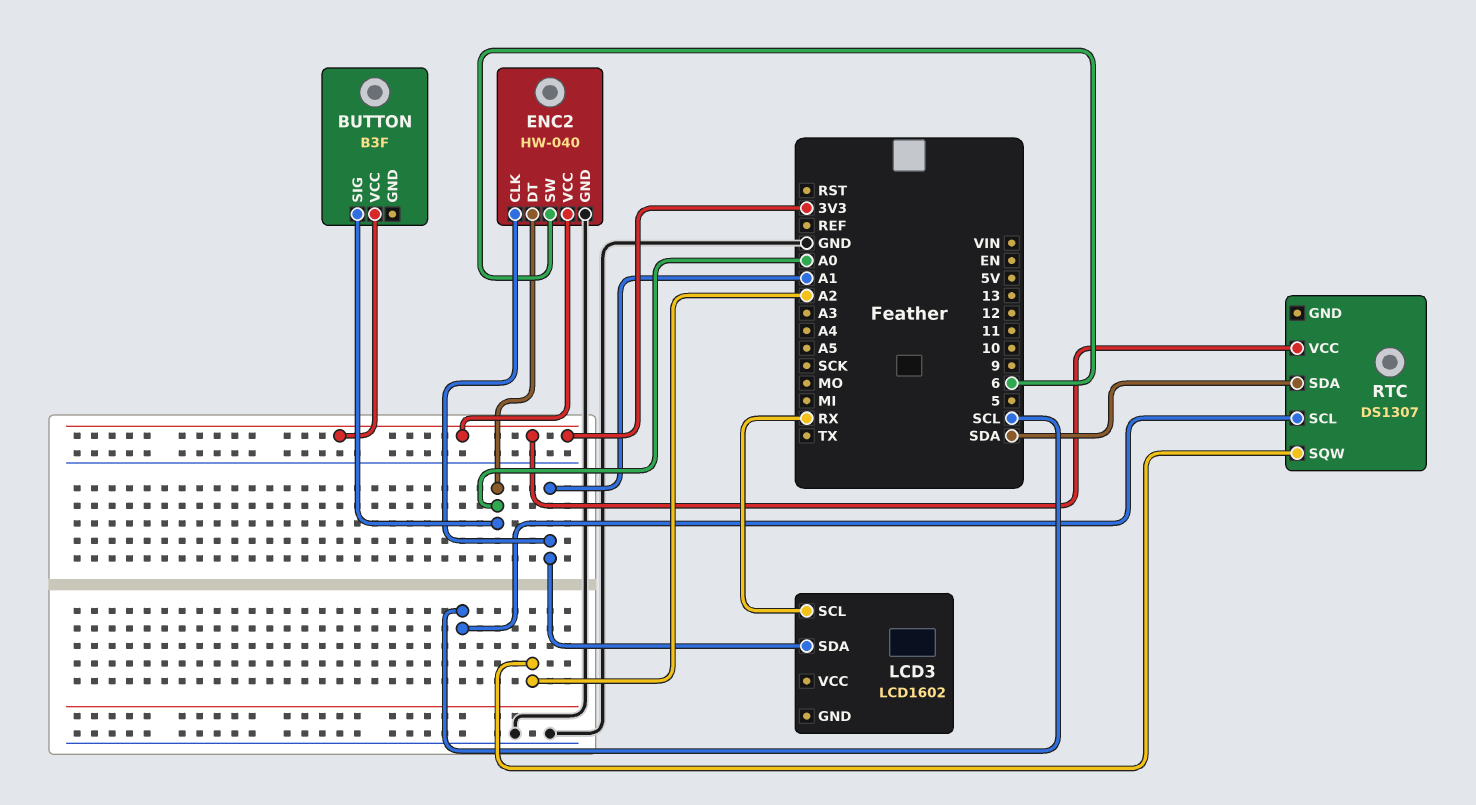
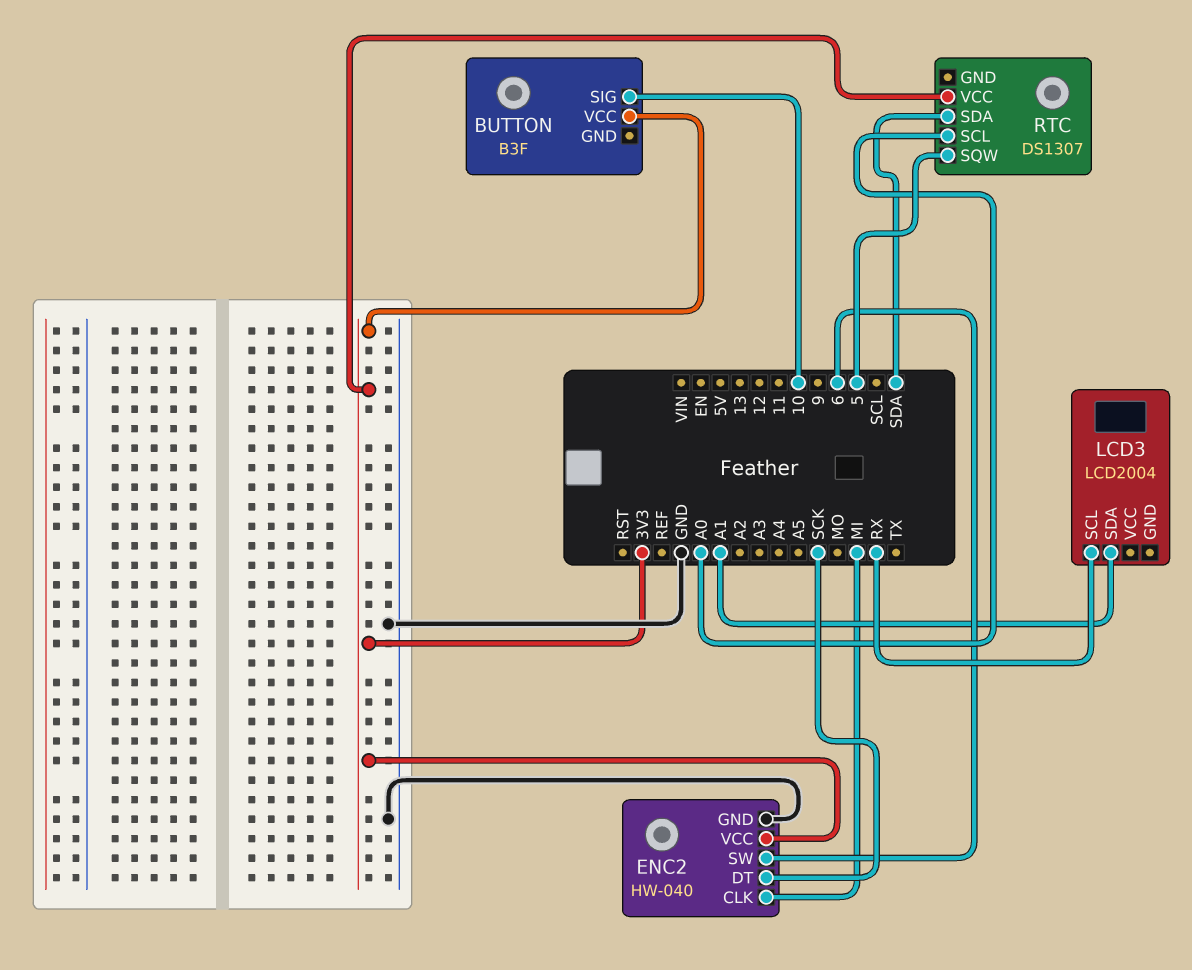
BUTTON pin SIG: A0 -> 10
ENC2 pin CLK: A1 -> MI
ENC2 pin DT: A0 -> SCK
LCD3: LCD1602 -> LCD2004
RTC pin SCL: SCL -> A0
RTC pin SQW: A2 -> 5

